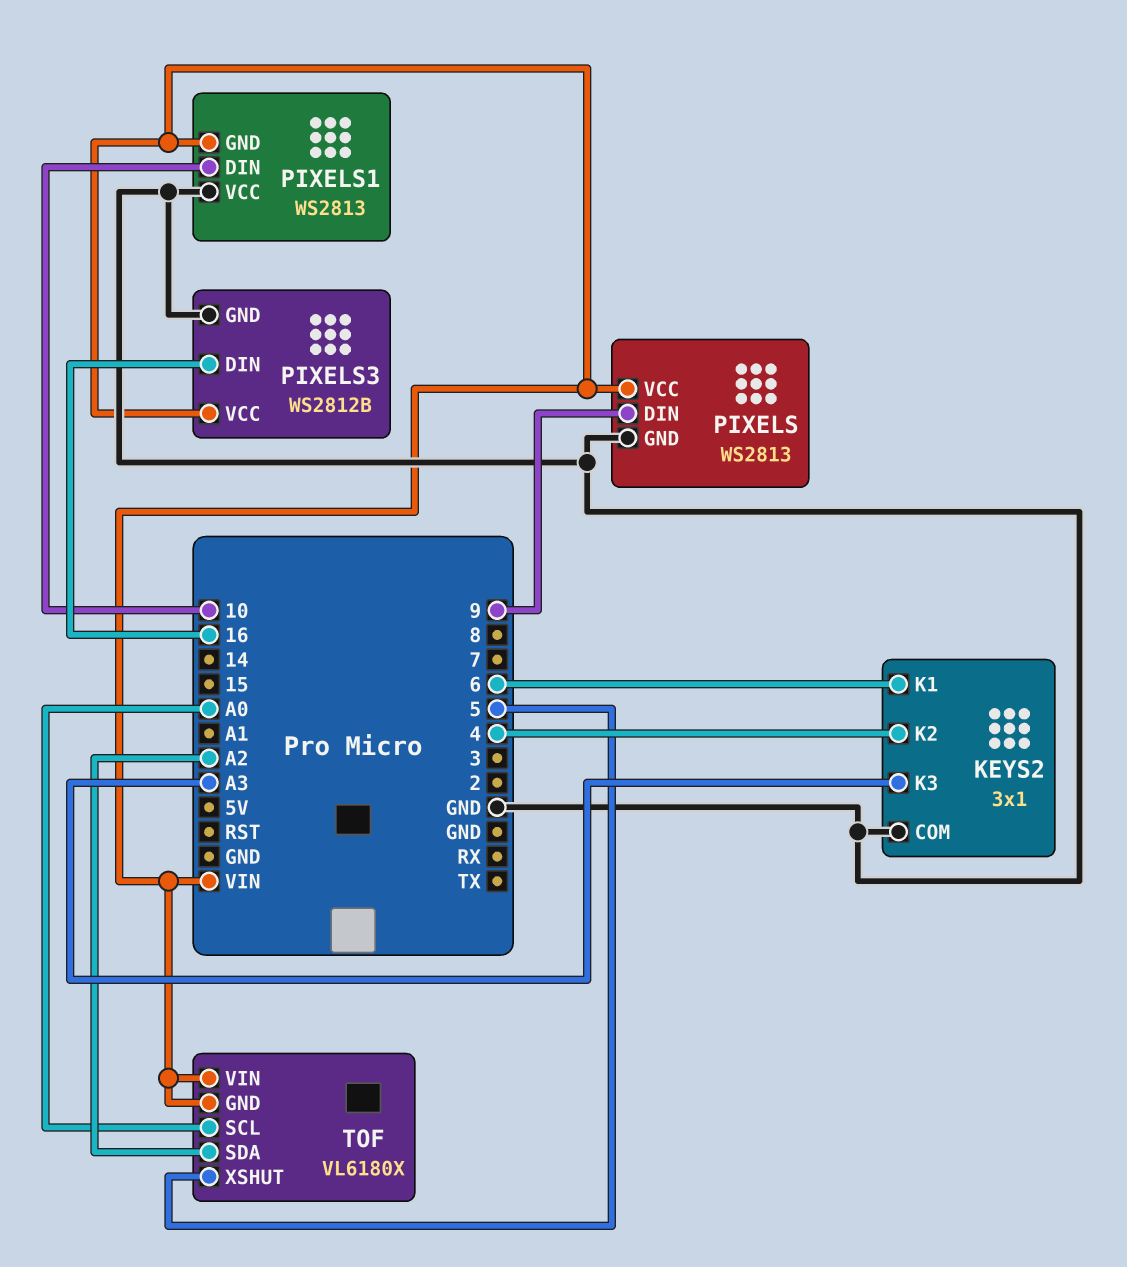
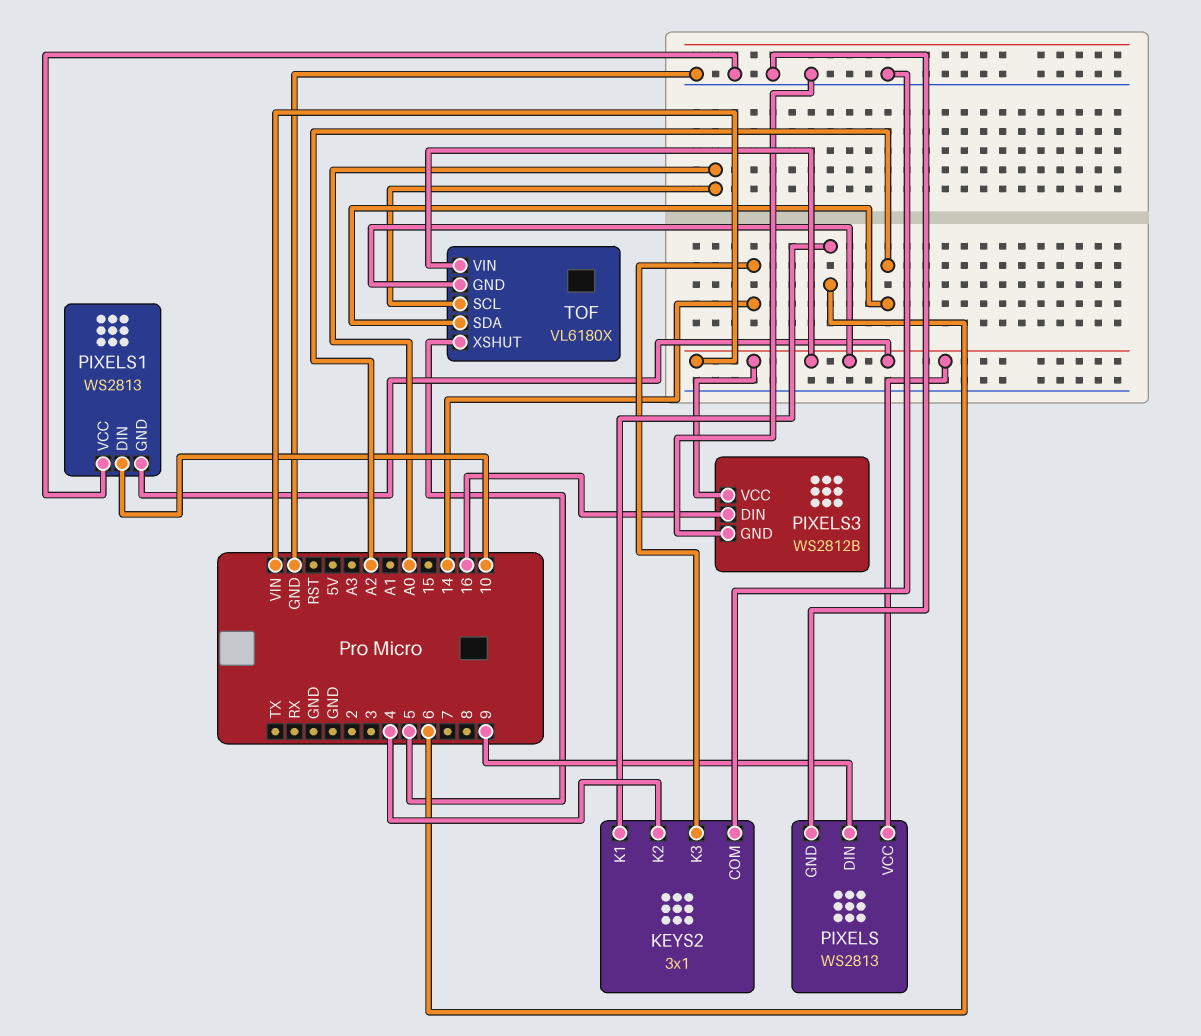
KEYS2 pin K3: A3 -> 14

